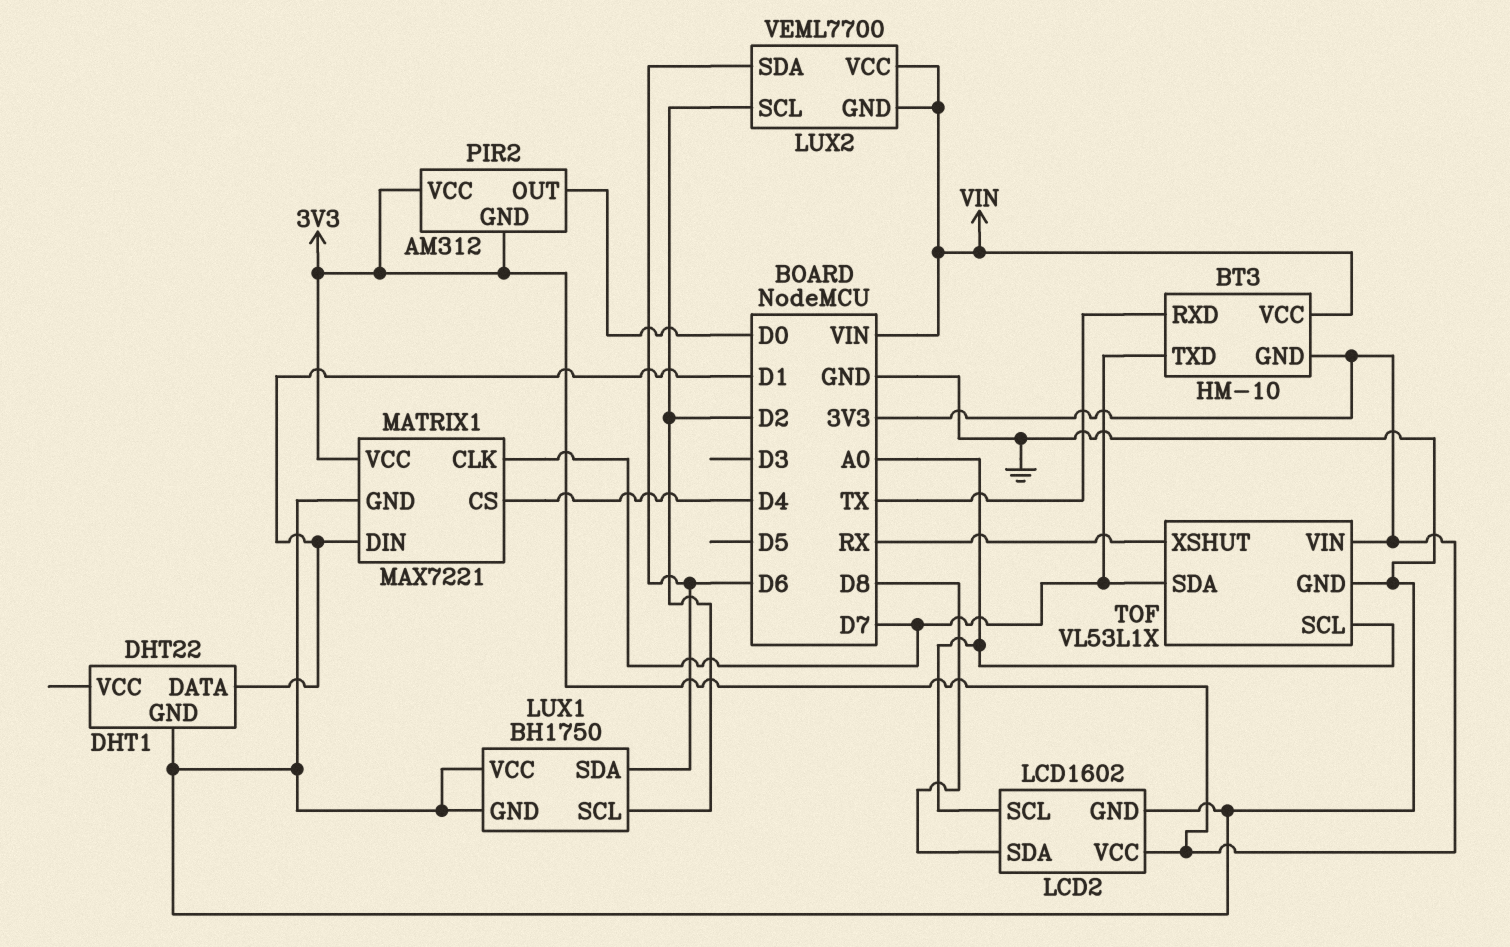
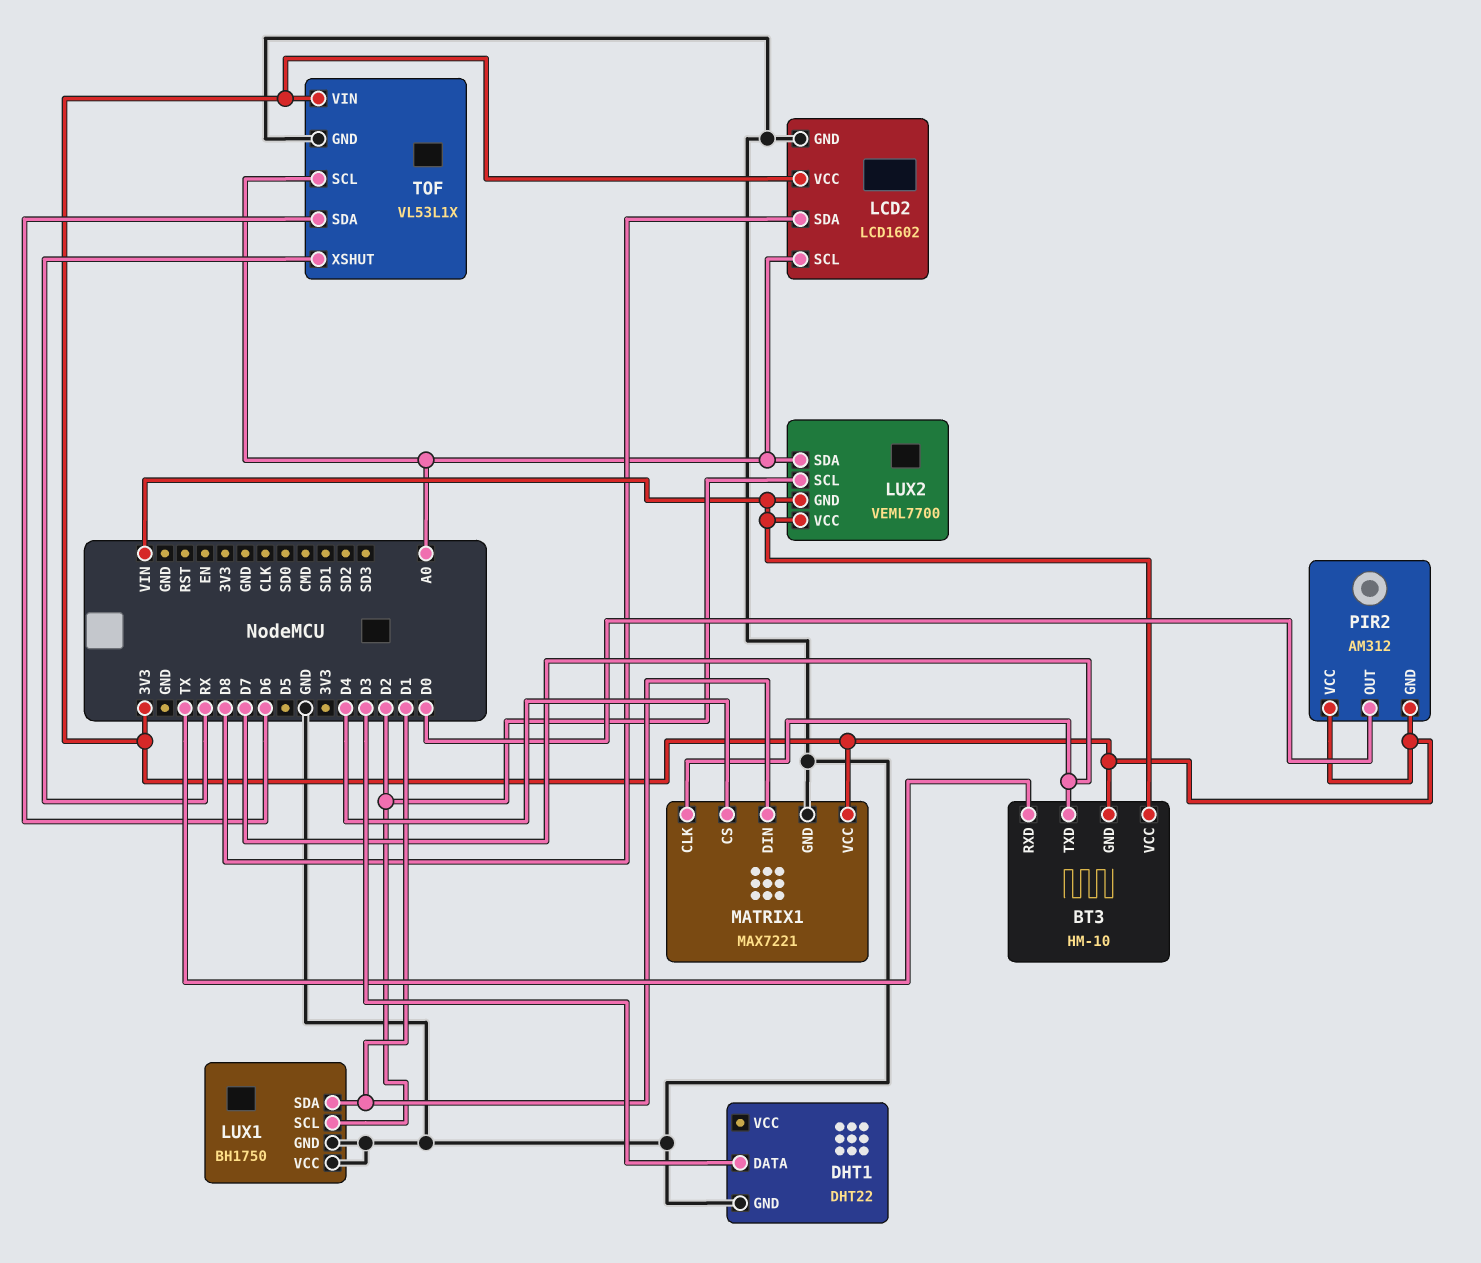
DHT1 pin DATA: D1 -> D3
LUX1 pin SDA: D6 -> D1
LUX2 pin SDA: D6 -> A0
TOF pin SDA: D7 -> D6

